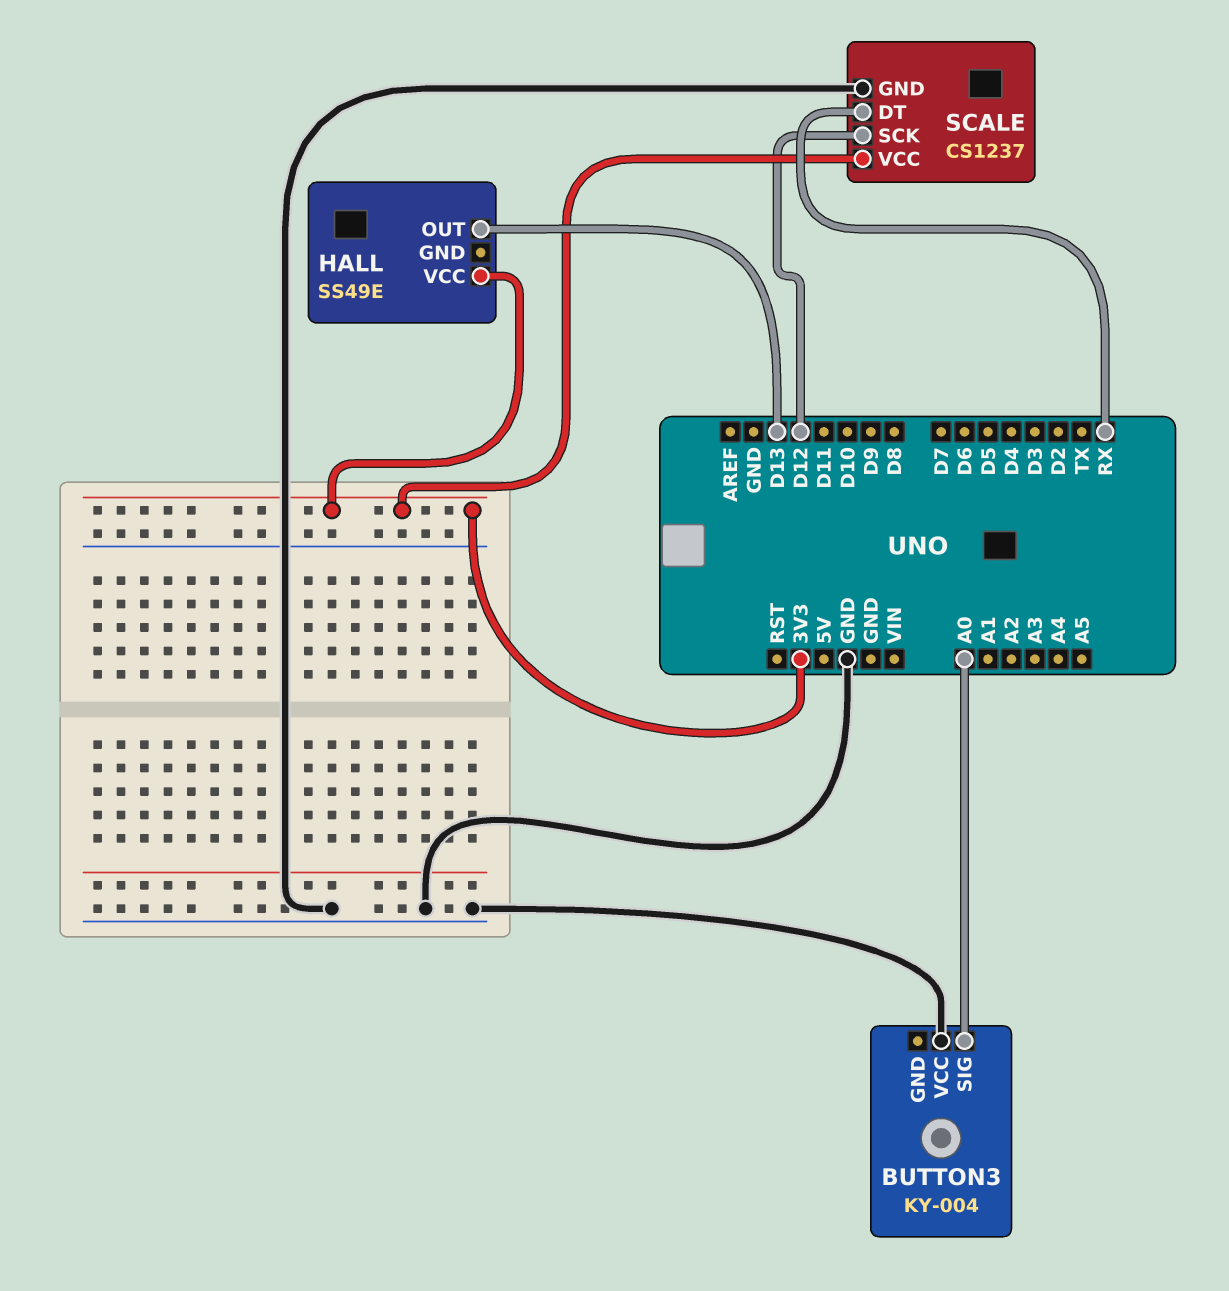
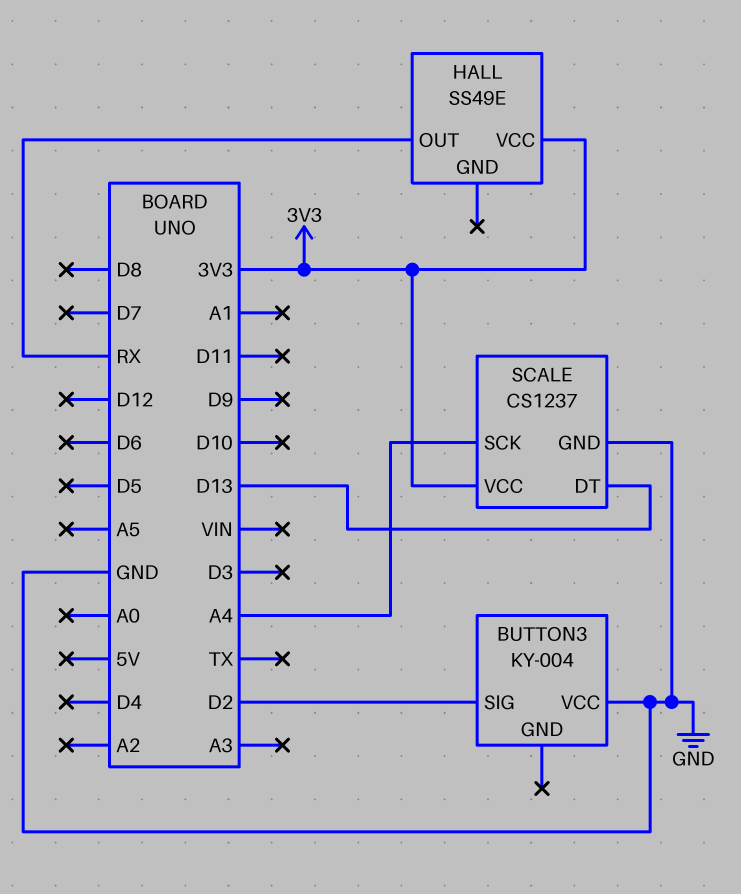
BUTTON3 pin SIG: A0 -> D2
HALL pin OUT: D13 -> RX
SCALE pin DT: RX -> D13
SCALE pin SCK: D12 -> A4

